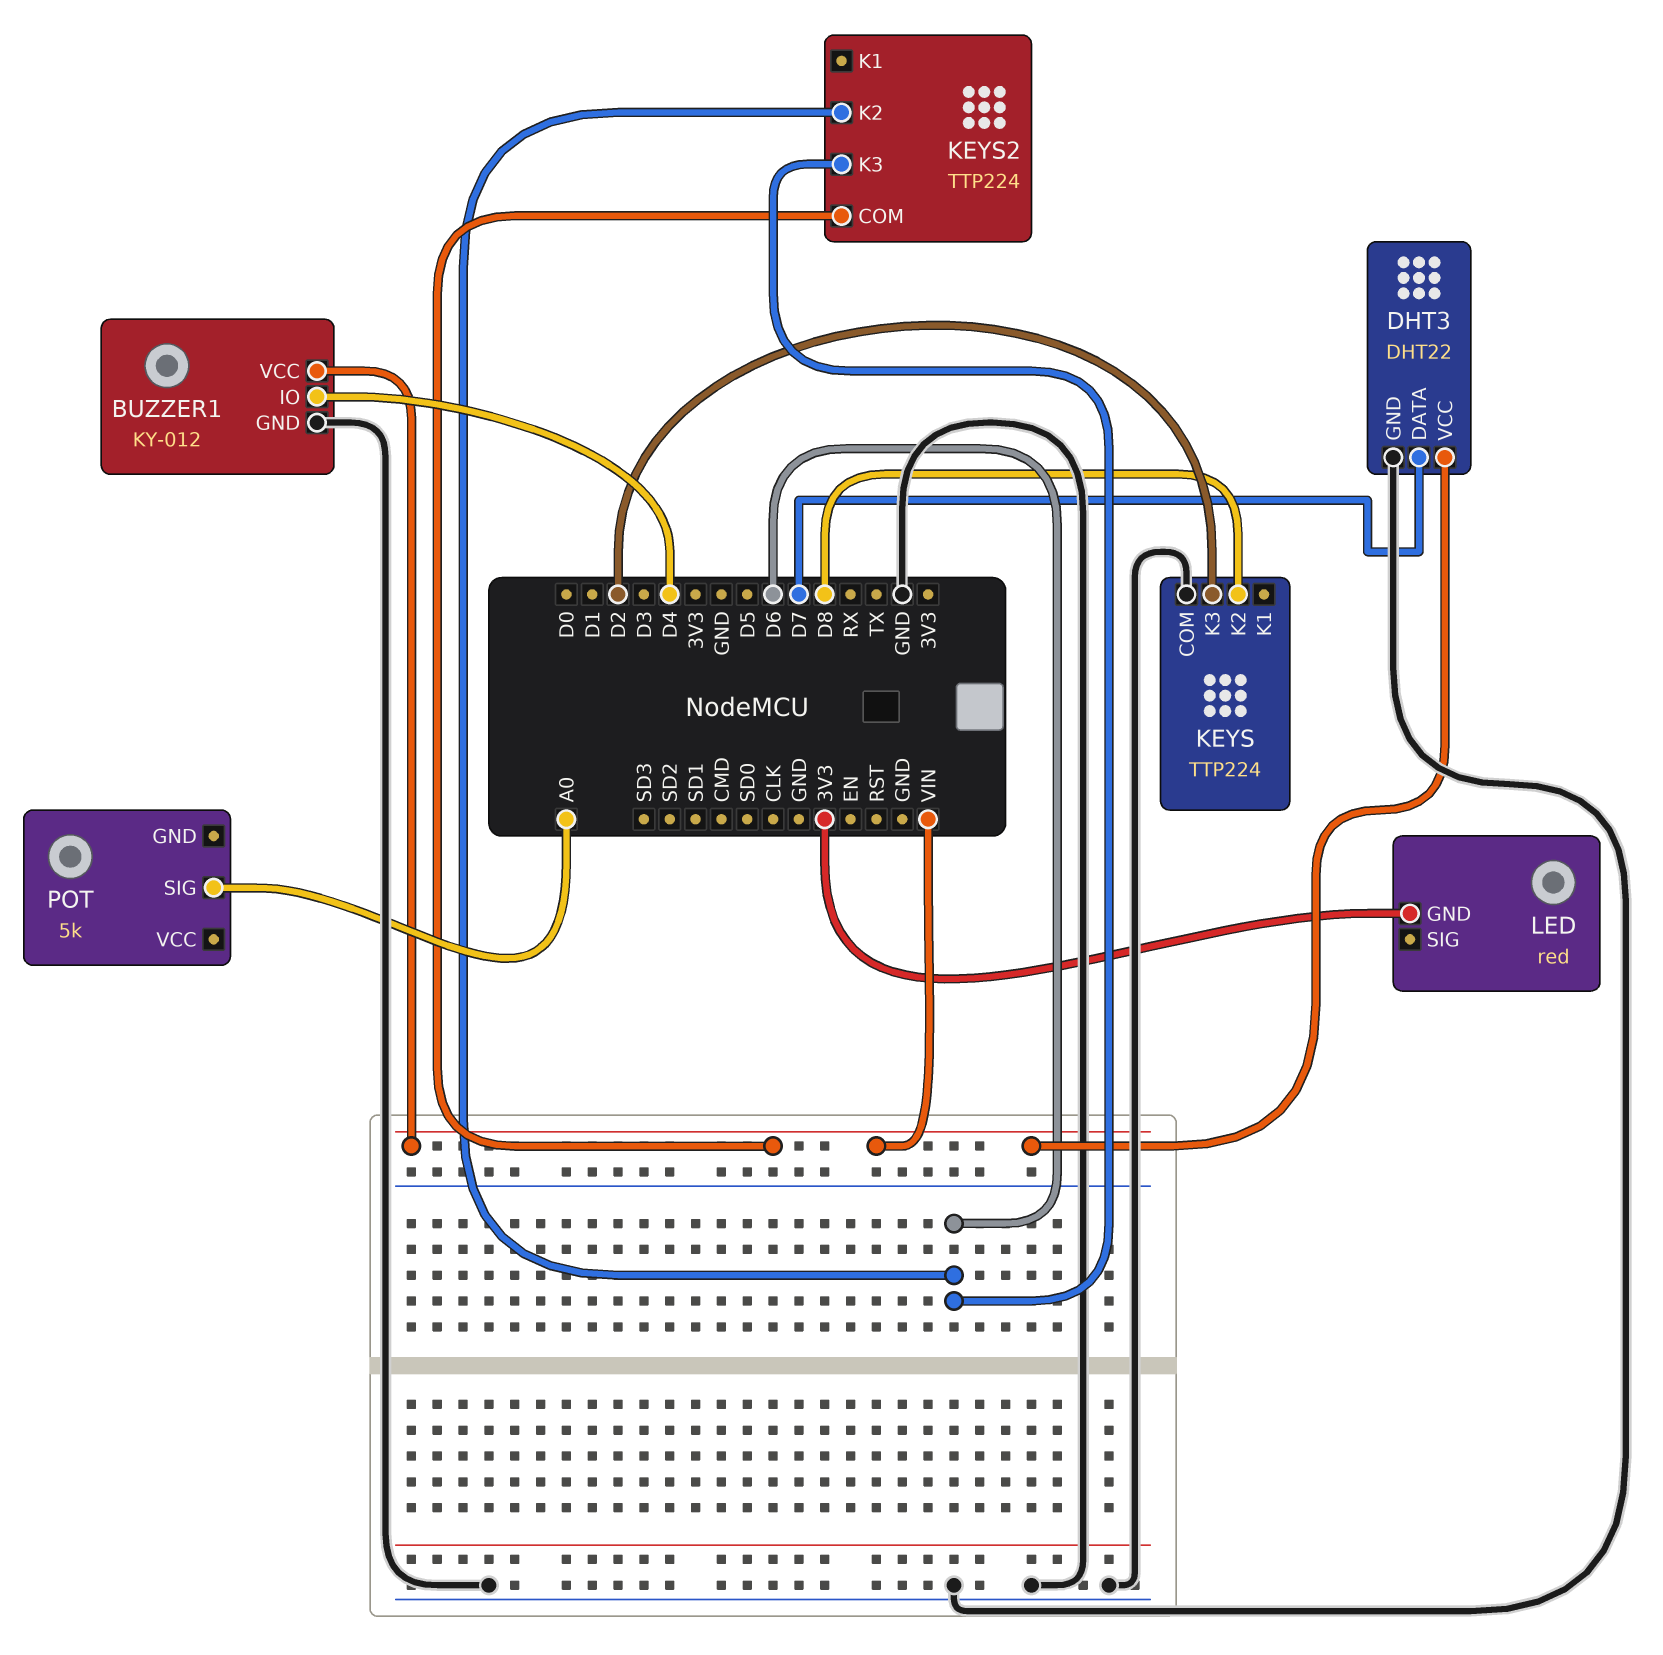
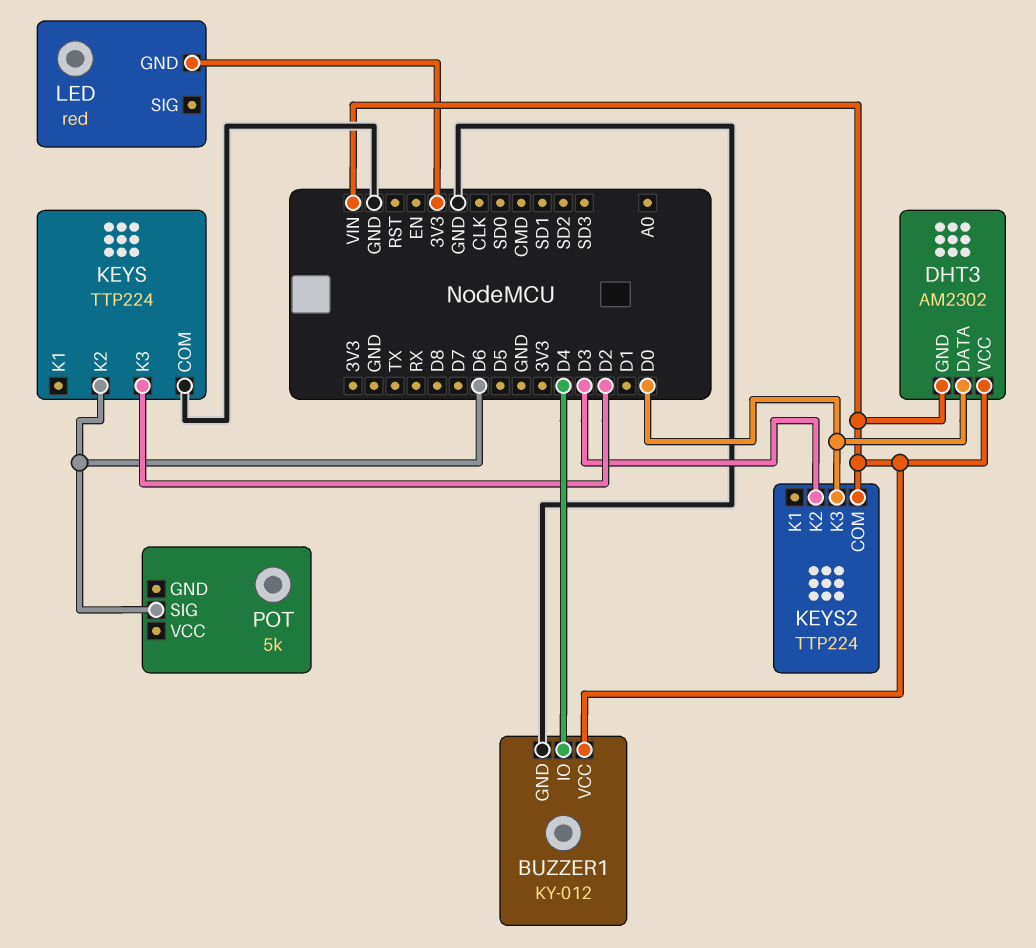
DHT3: DHT22 -> AM2302
DHT3 pin DATA: D7 -> D0
DHT3 pin GND: GND -> VIN
KEYS pin K2: D8 -> D6
KEYS2 pin K2: D6 -> D3
KEYS2 pin K3: D6 -> D0
POT pin SIG: A0 -> D6

